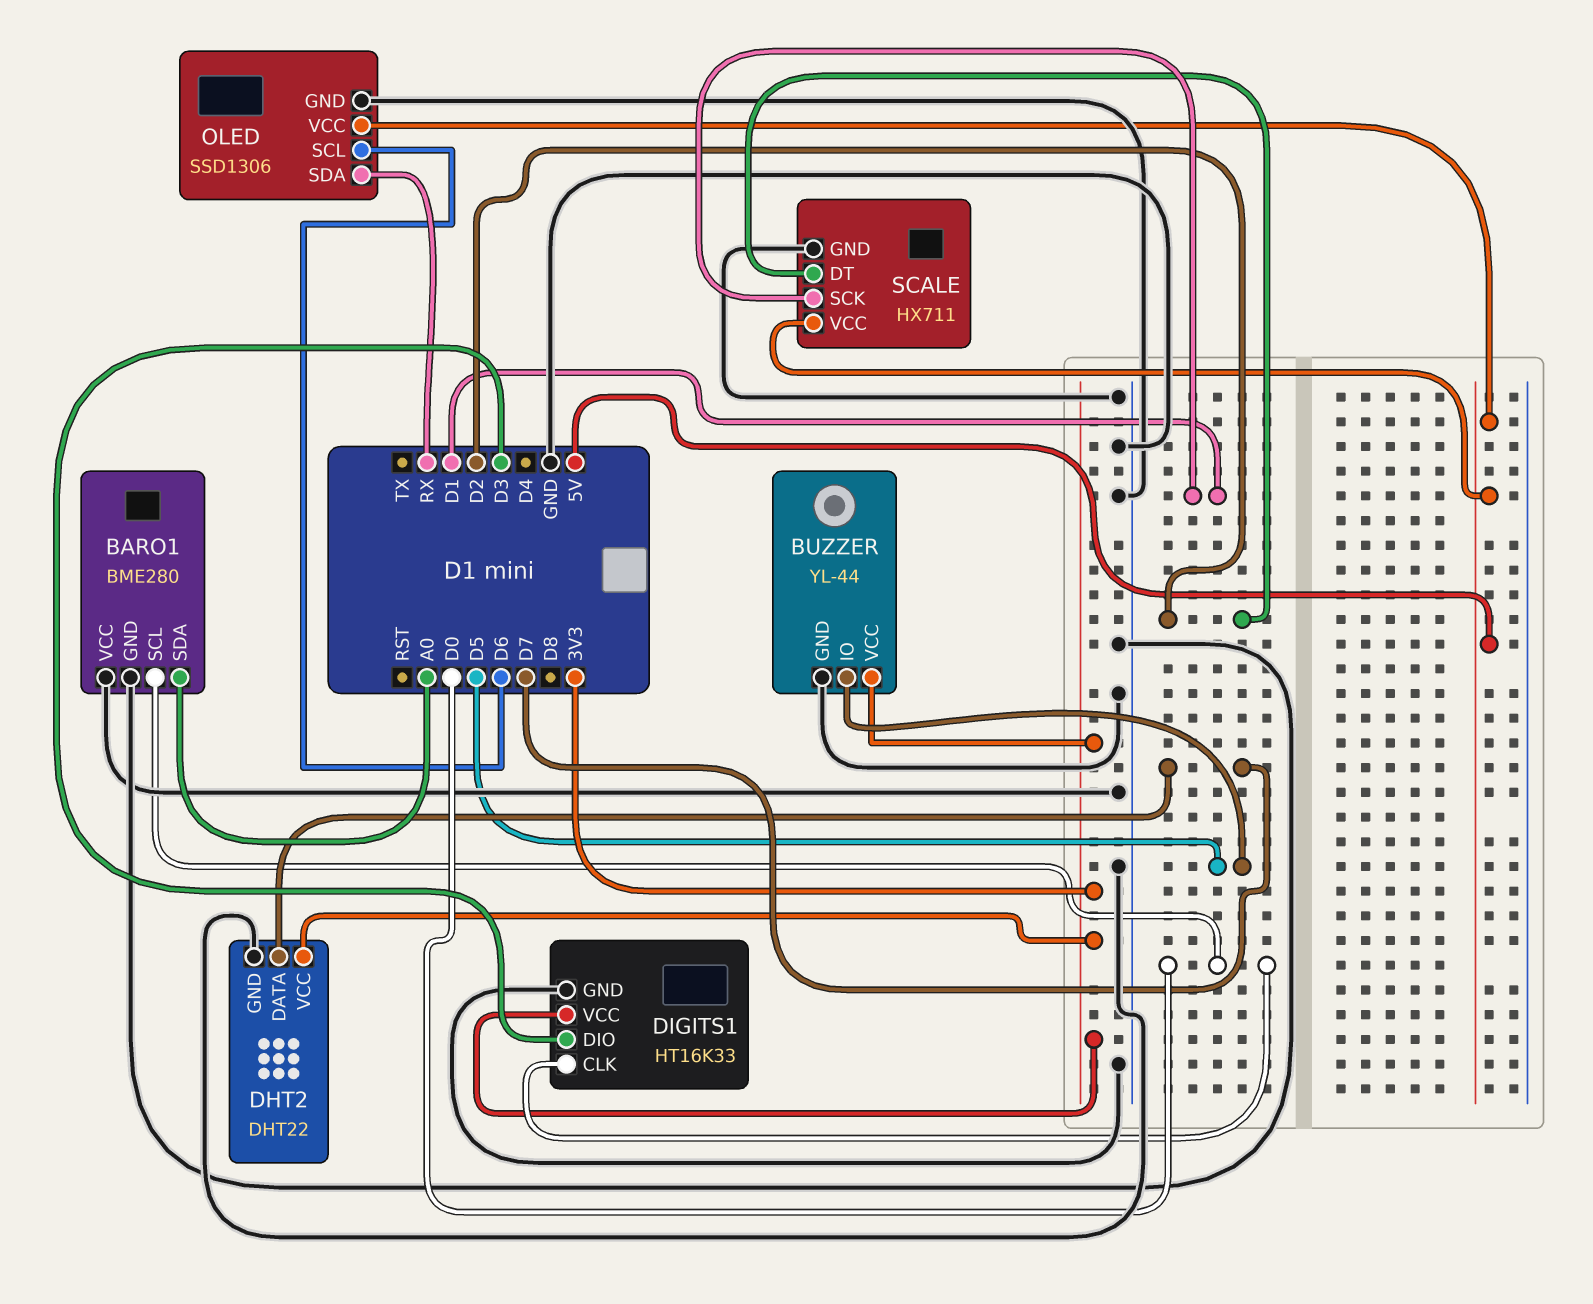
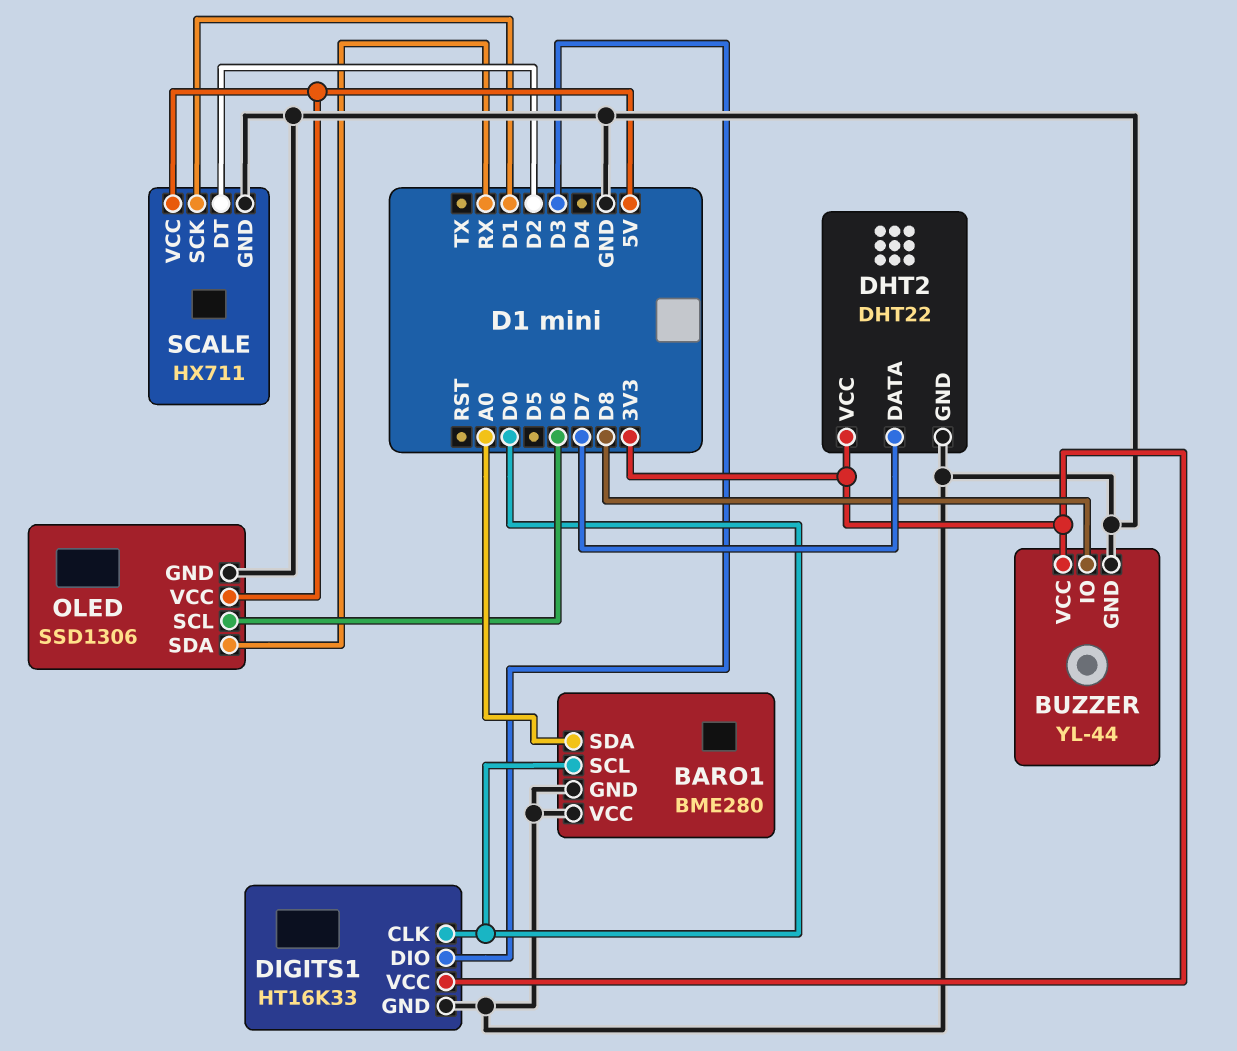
BUZZER pin IO: D5 -> D8

